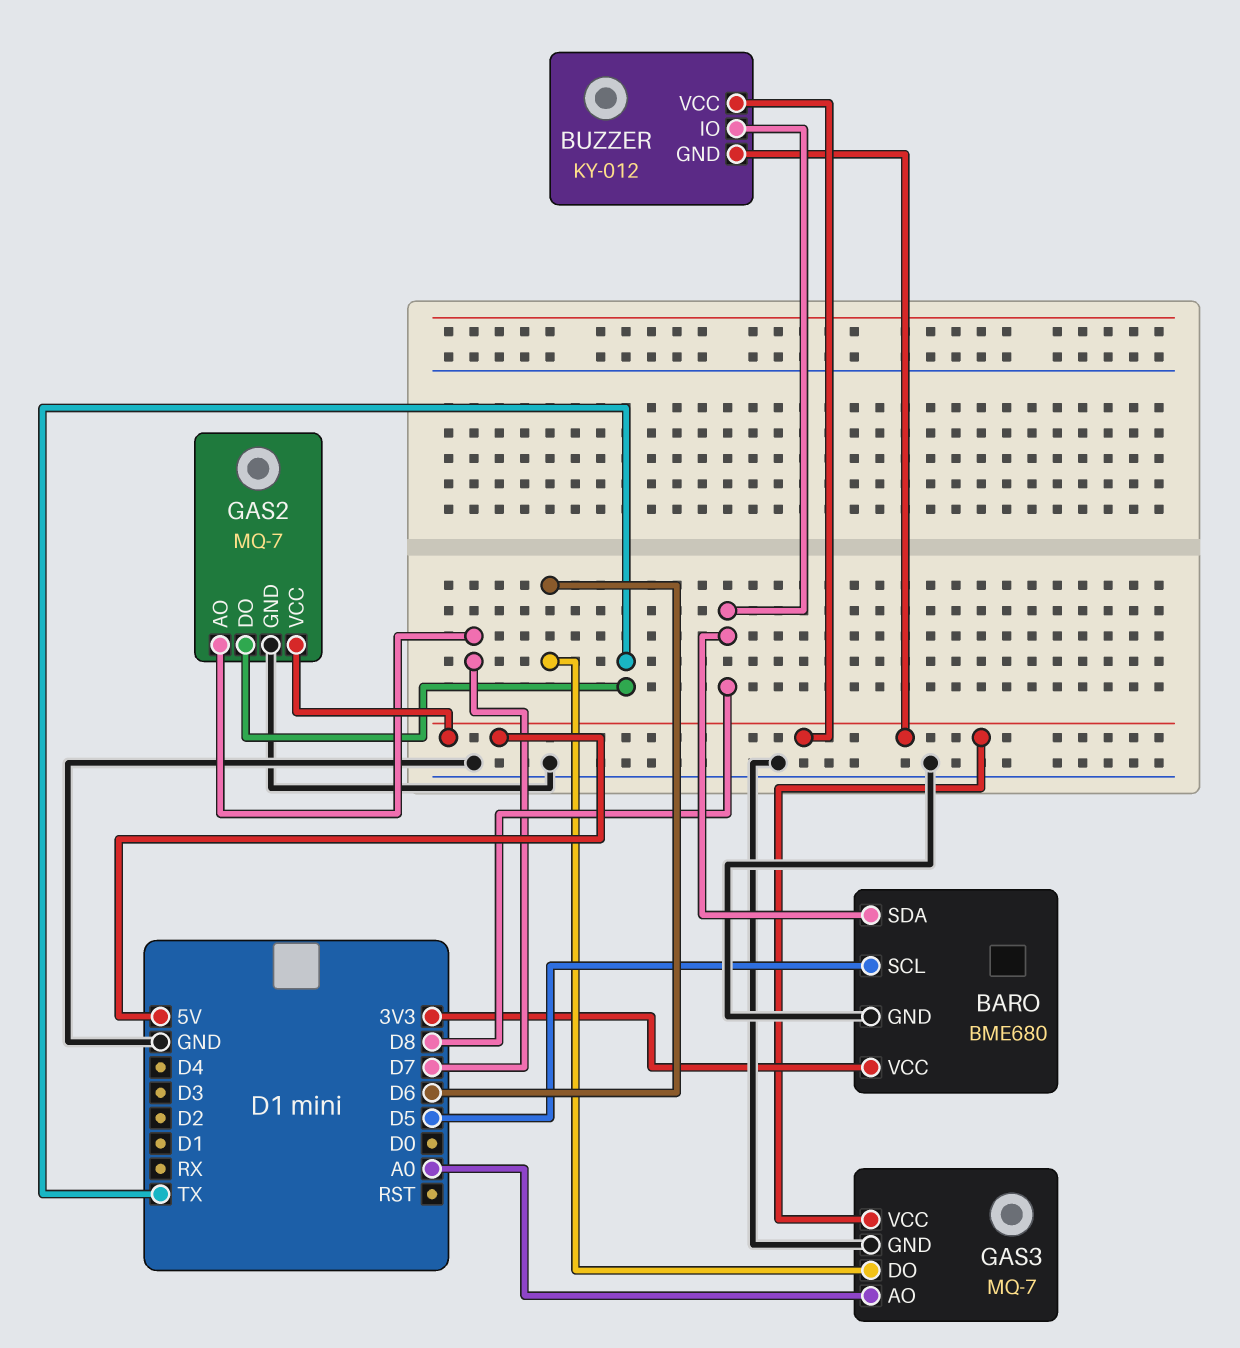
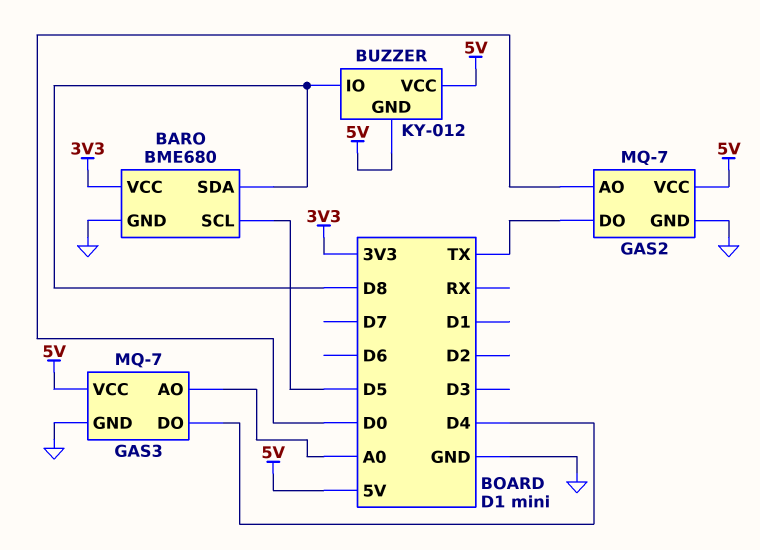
GAS2 pin AO: D7 -> D0
GAS3 pin DO: D6 -> D4

